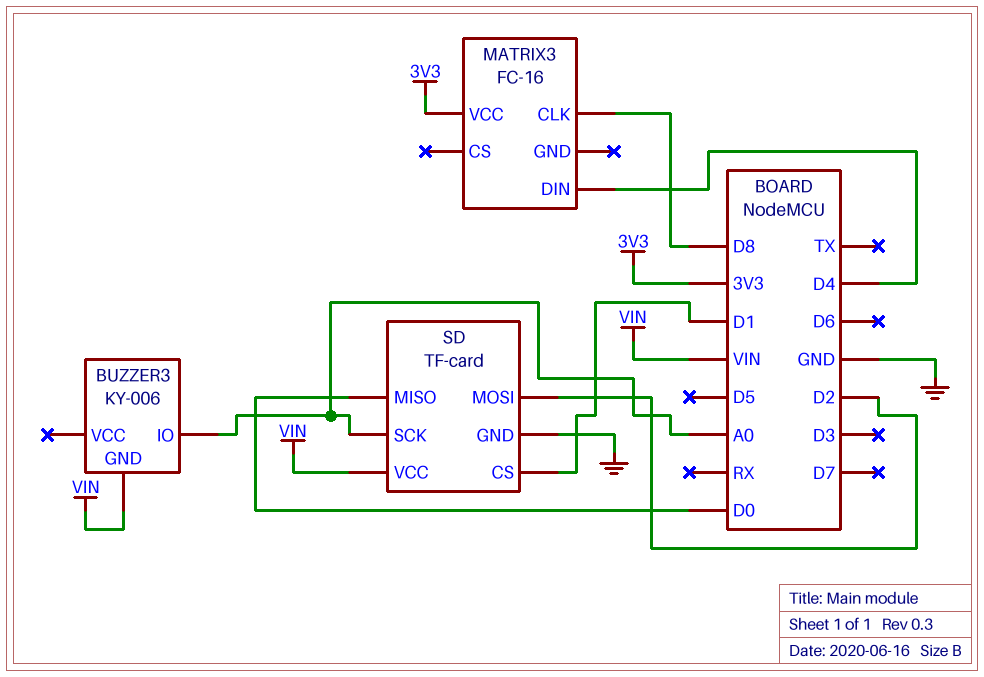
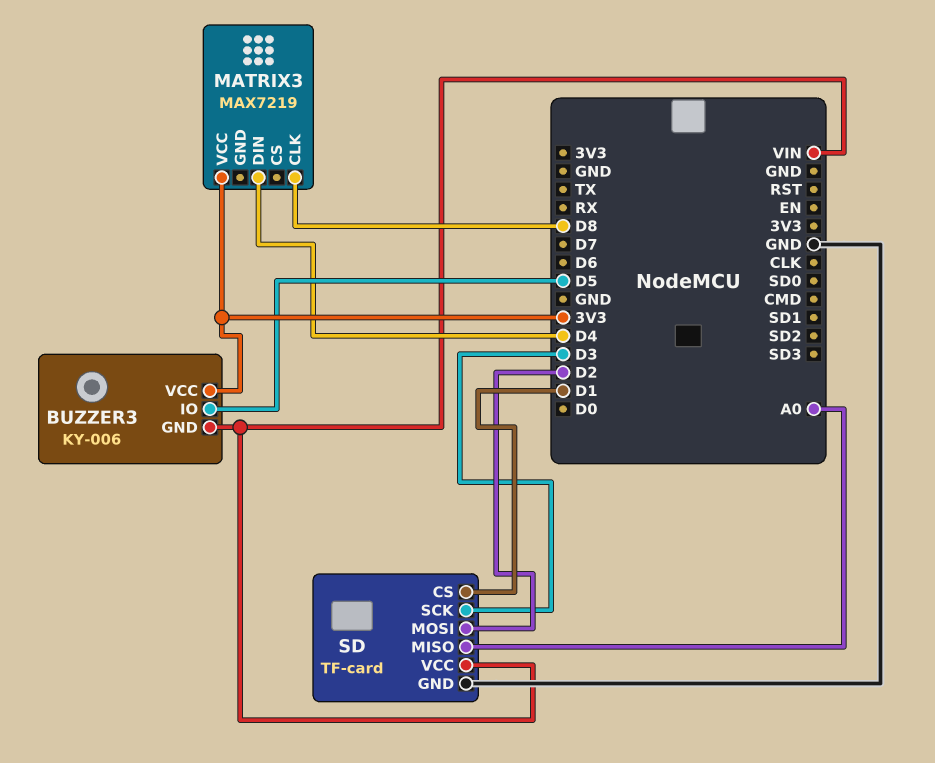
BUZZER3 pin IO: A0 -> D5
BUZZER3 pin VCC: none -> 3V3
MATRIX3: FC-16 -> MAX7219
SD pin MISO: D0 -> A0
SD pin SCK: A0 -> D3

